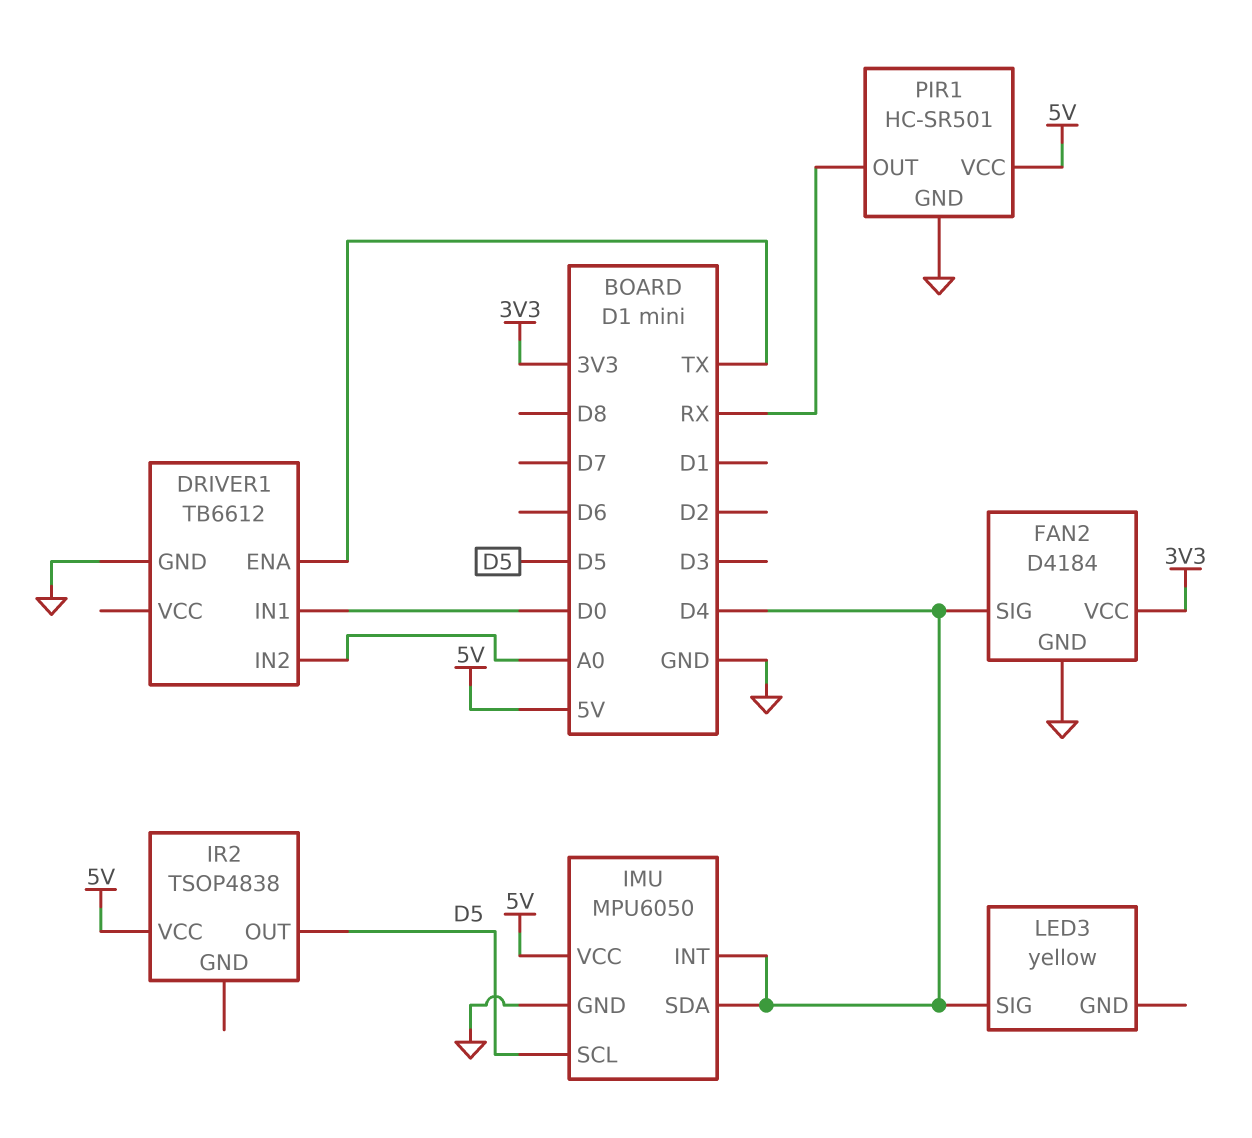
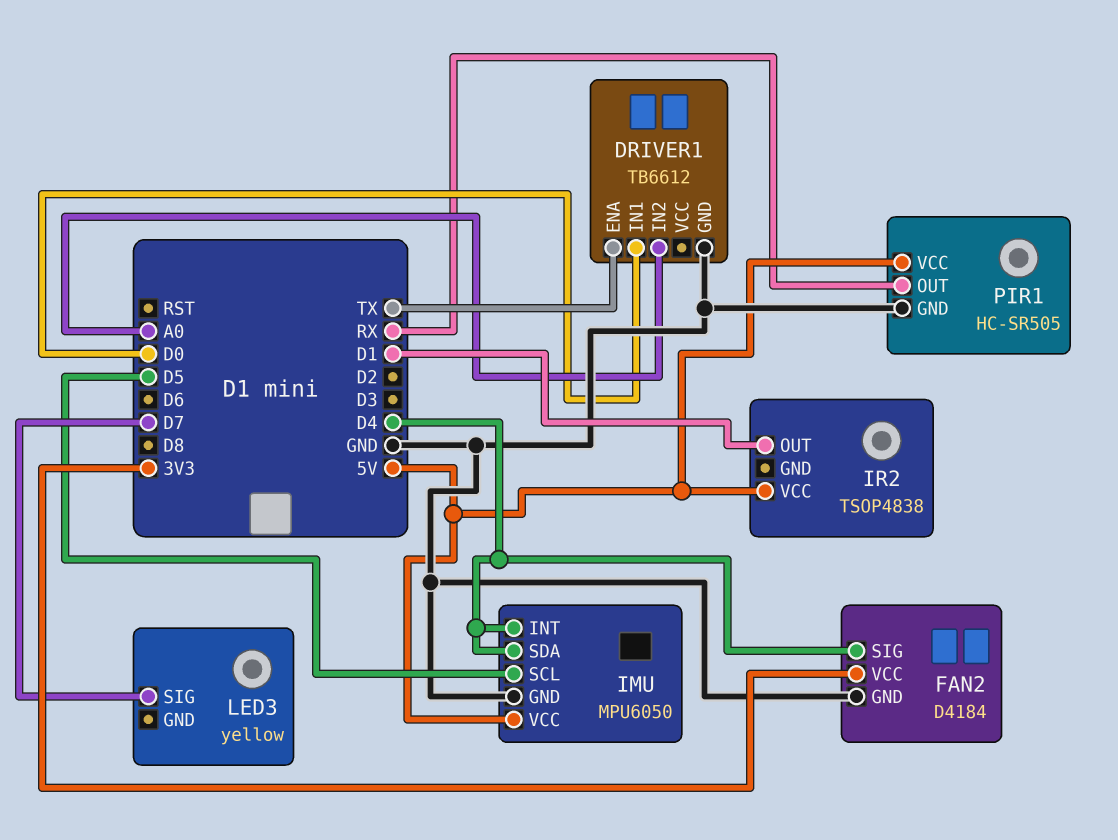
IR2 pin OUT: D5 -> D1
LED3 pin SIG: D4 -> D7
PIR1: HC-SR501 -> HC-SR505

